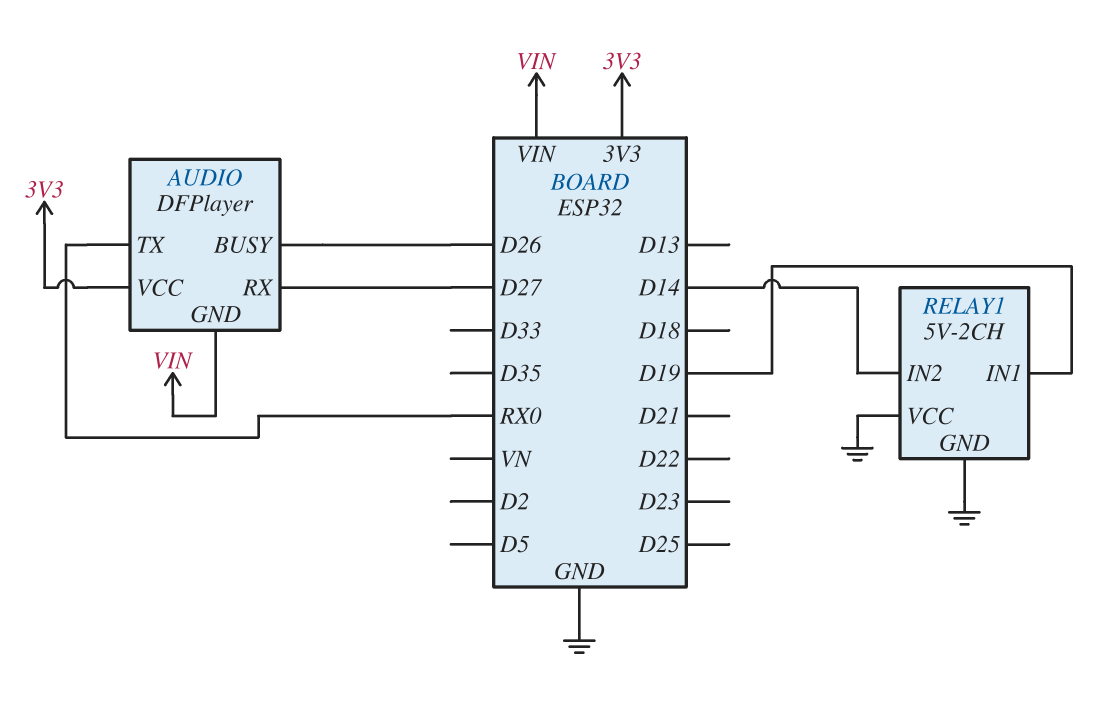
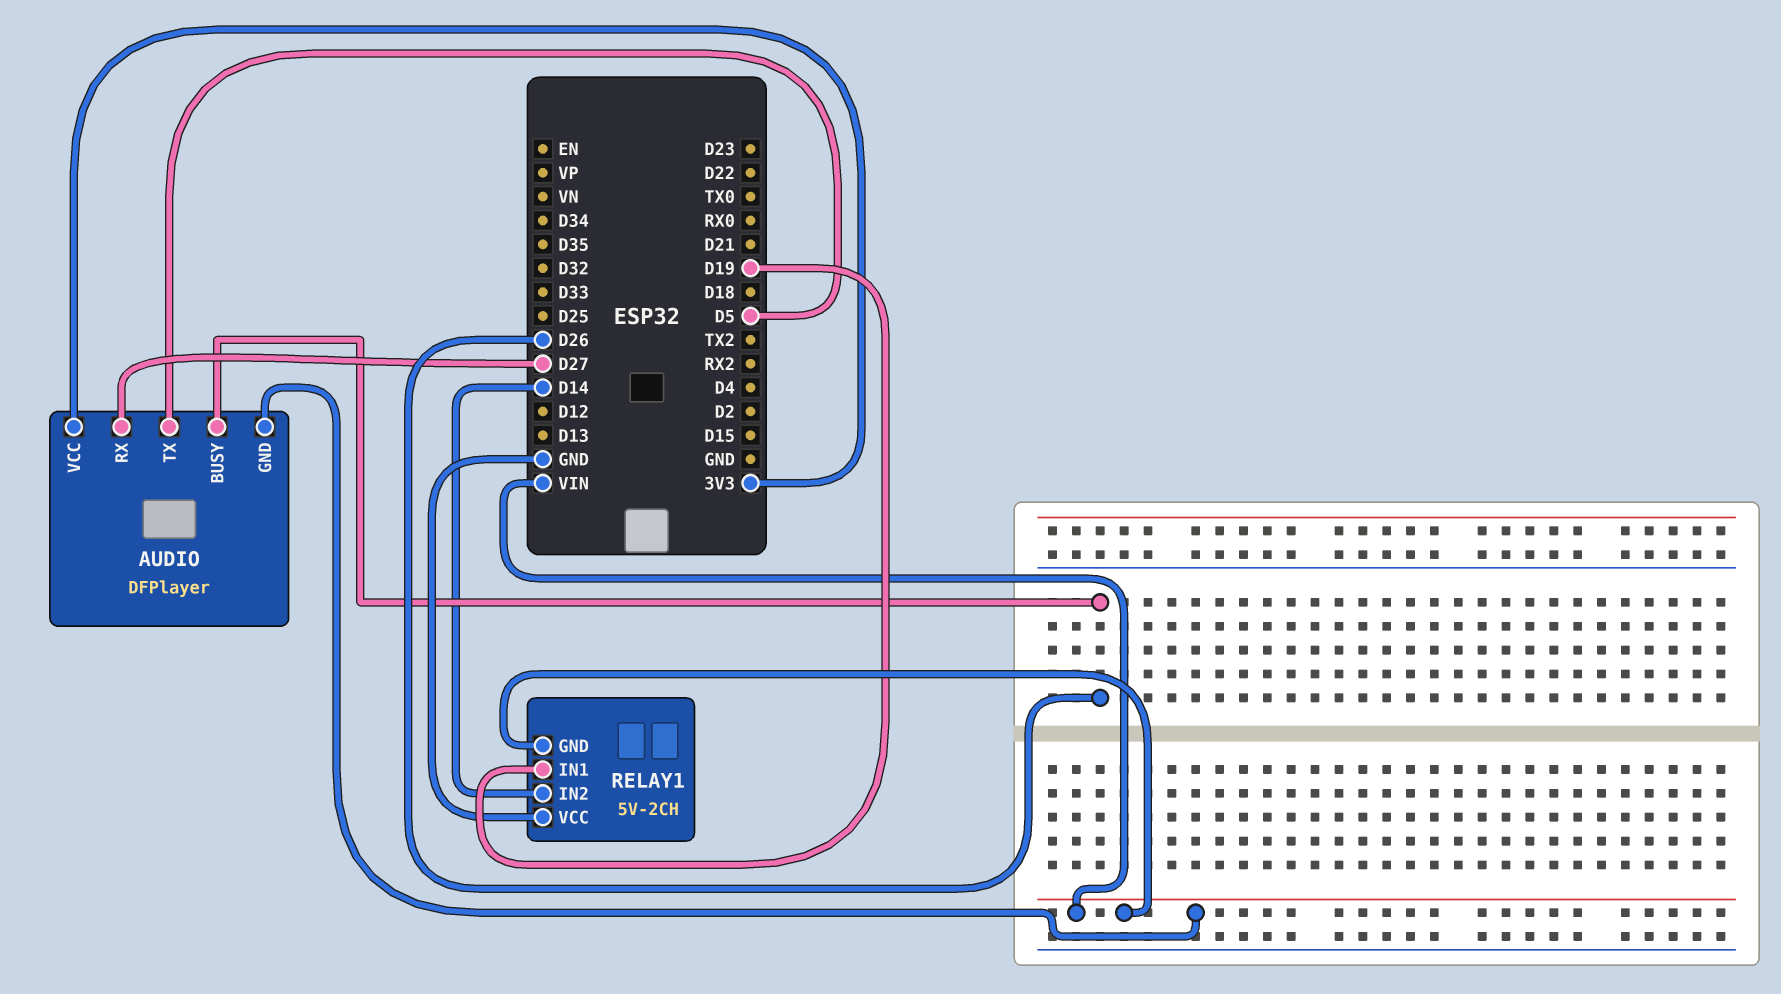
AUDIO pin TX: RX0 -> D5
RELAY1 pin GND: GND -> VIN

